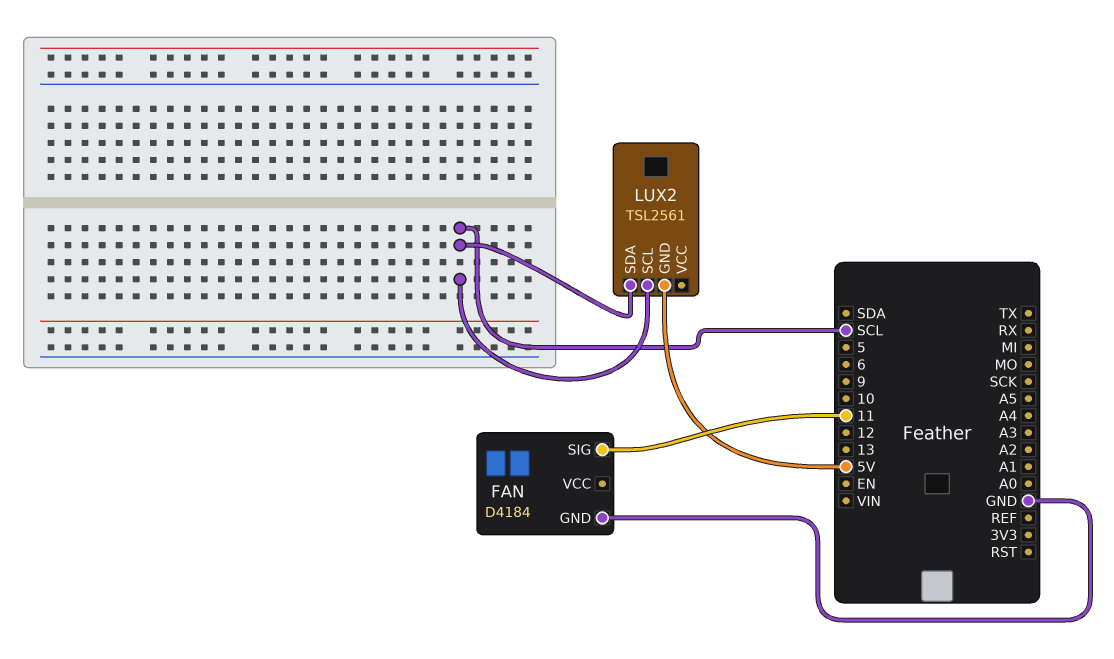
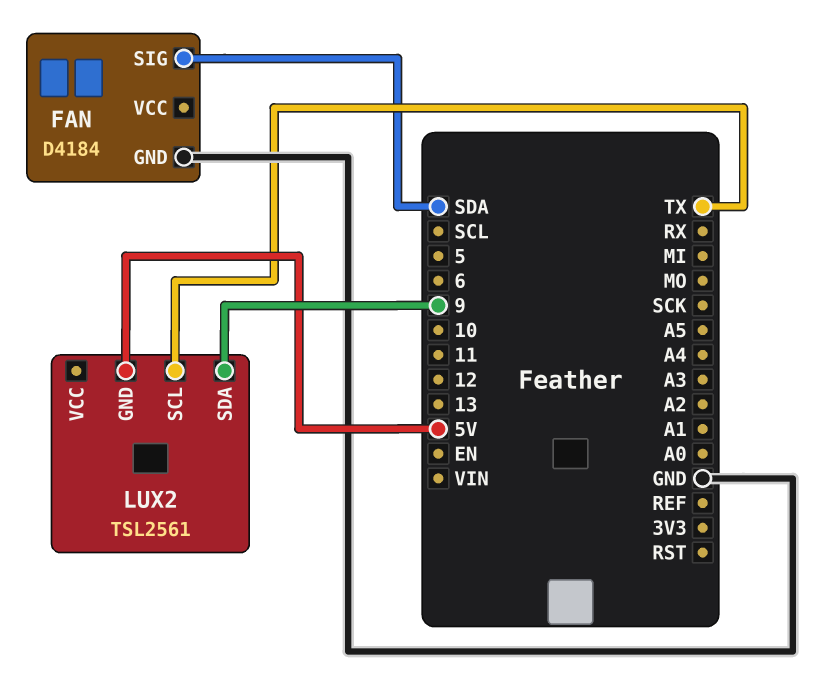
FAN pin SIG: 11 -> SDA
LUX2 pin SCL: SCL -> TX
LUX2 pin SDA: SCL -> 9

